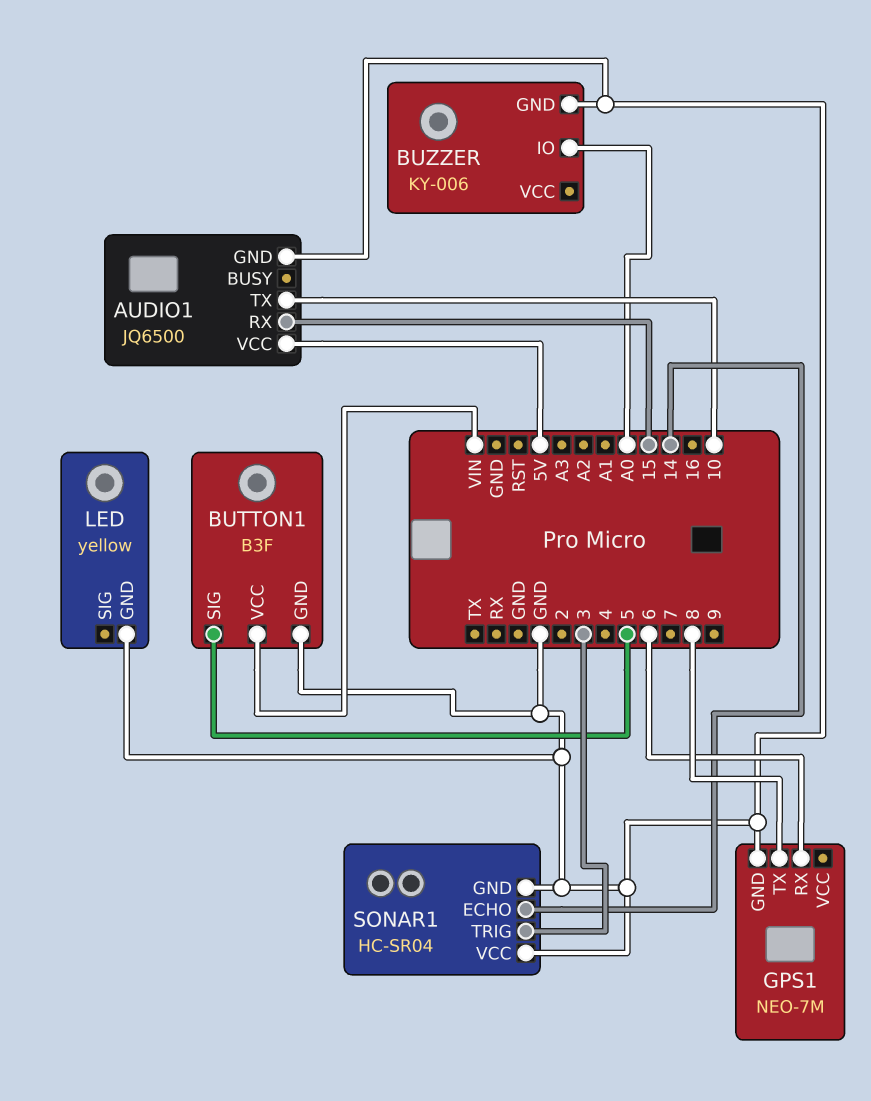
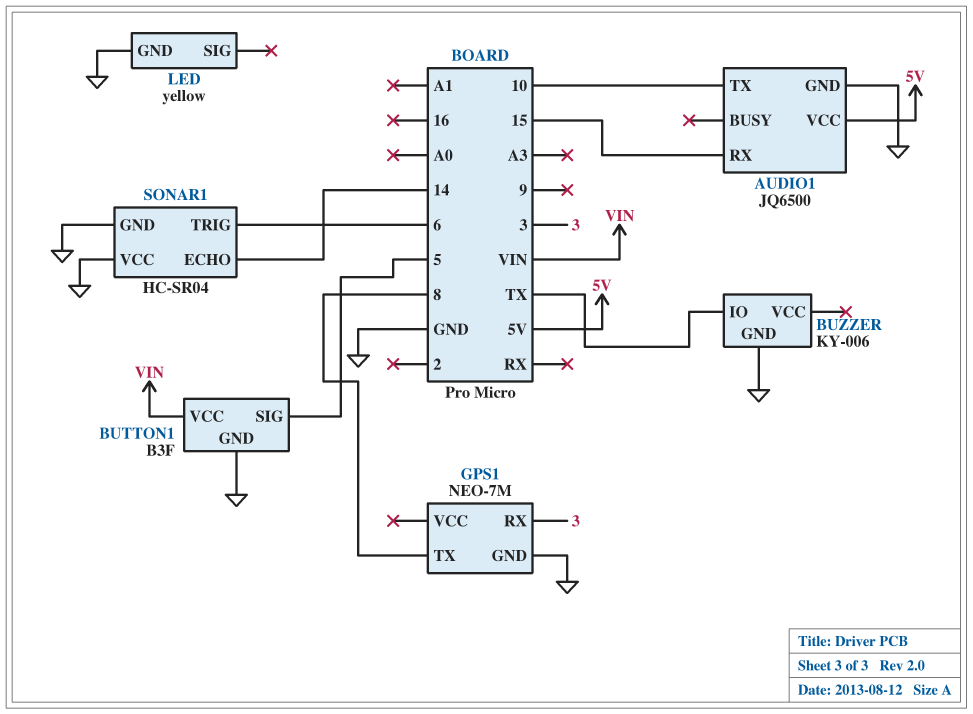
BUZZER pin IO: A0 -> TX
GPS1 pin RX: 6 -> 3
SONAR1 pin TRIG: 3 -> 6

